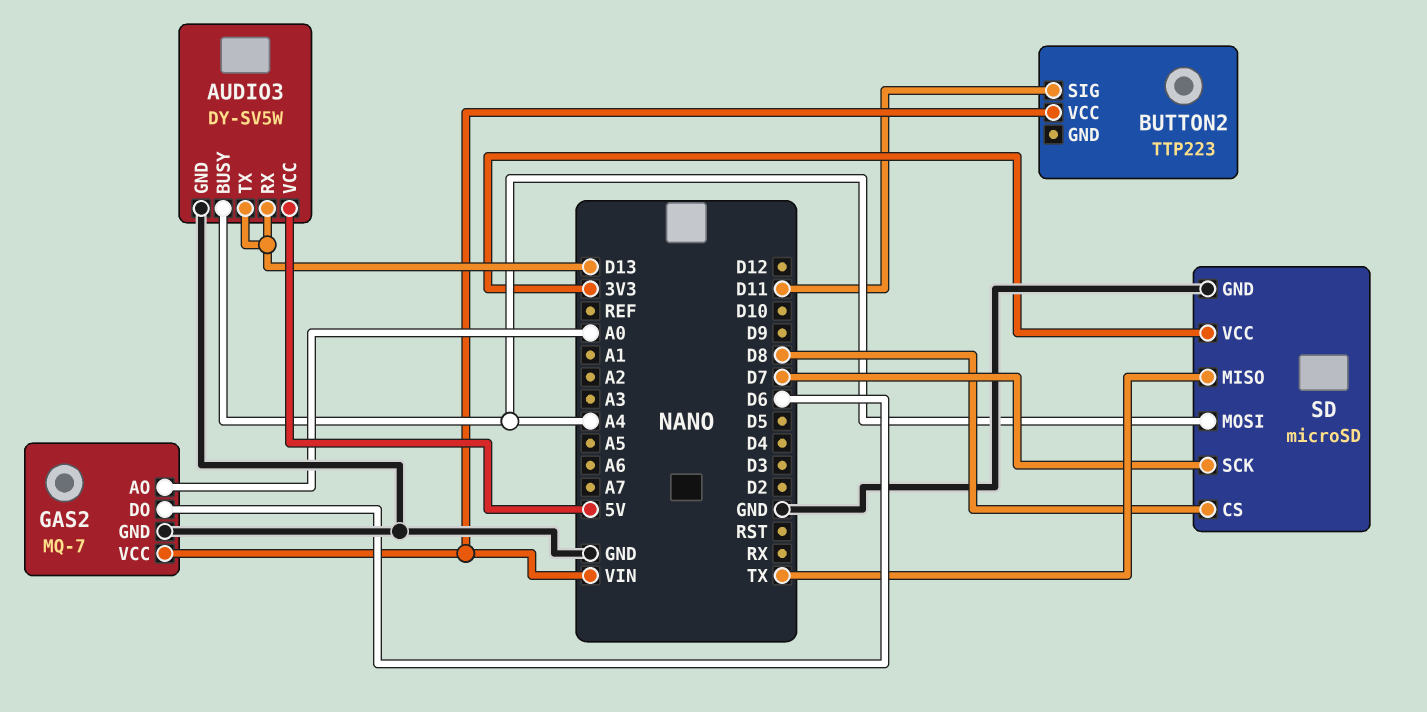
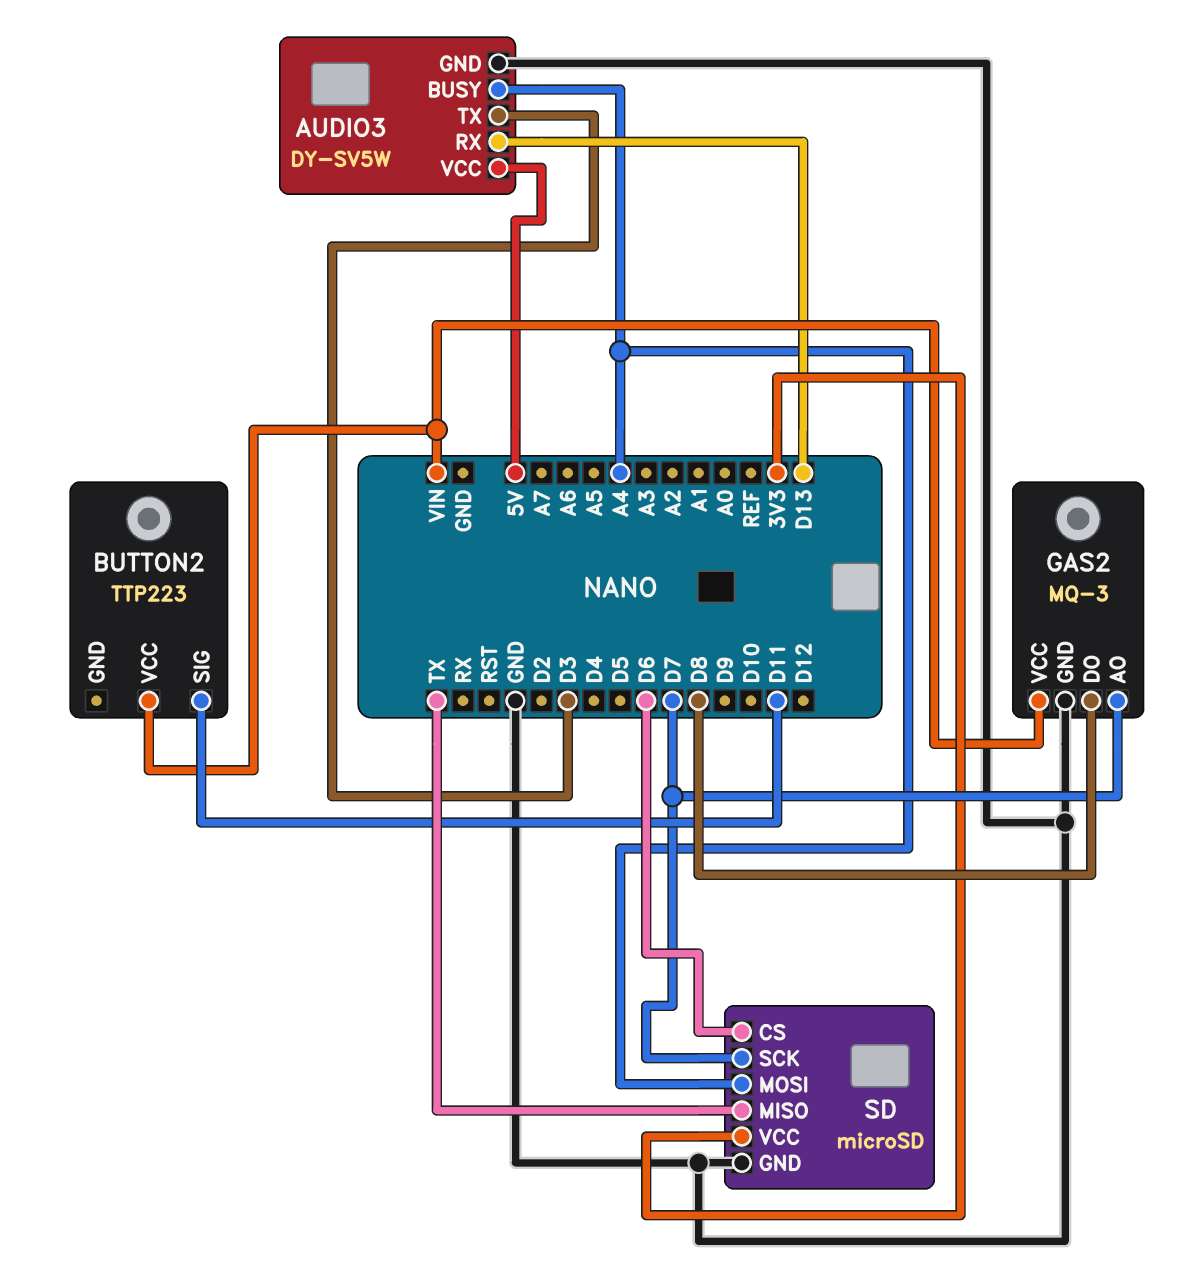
AUDIO3 pin TX: D13 -> D3
GAS2: MQ-7 -> MQ-3
GAS2 pin AO: A0 -> D7
GAS2 pin DO: D6 -> D8
SD pin CS: D8 -> D6

